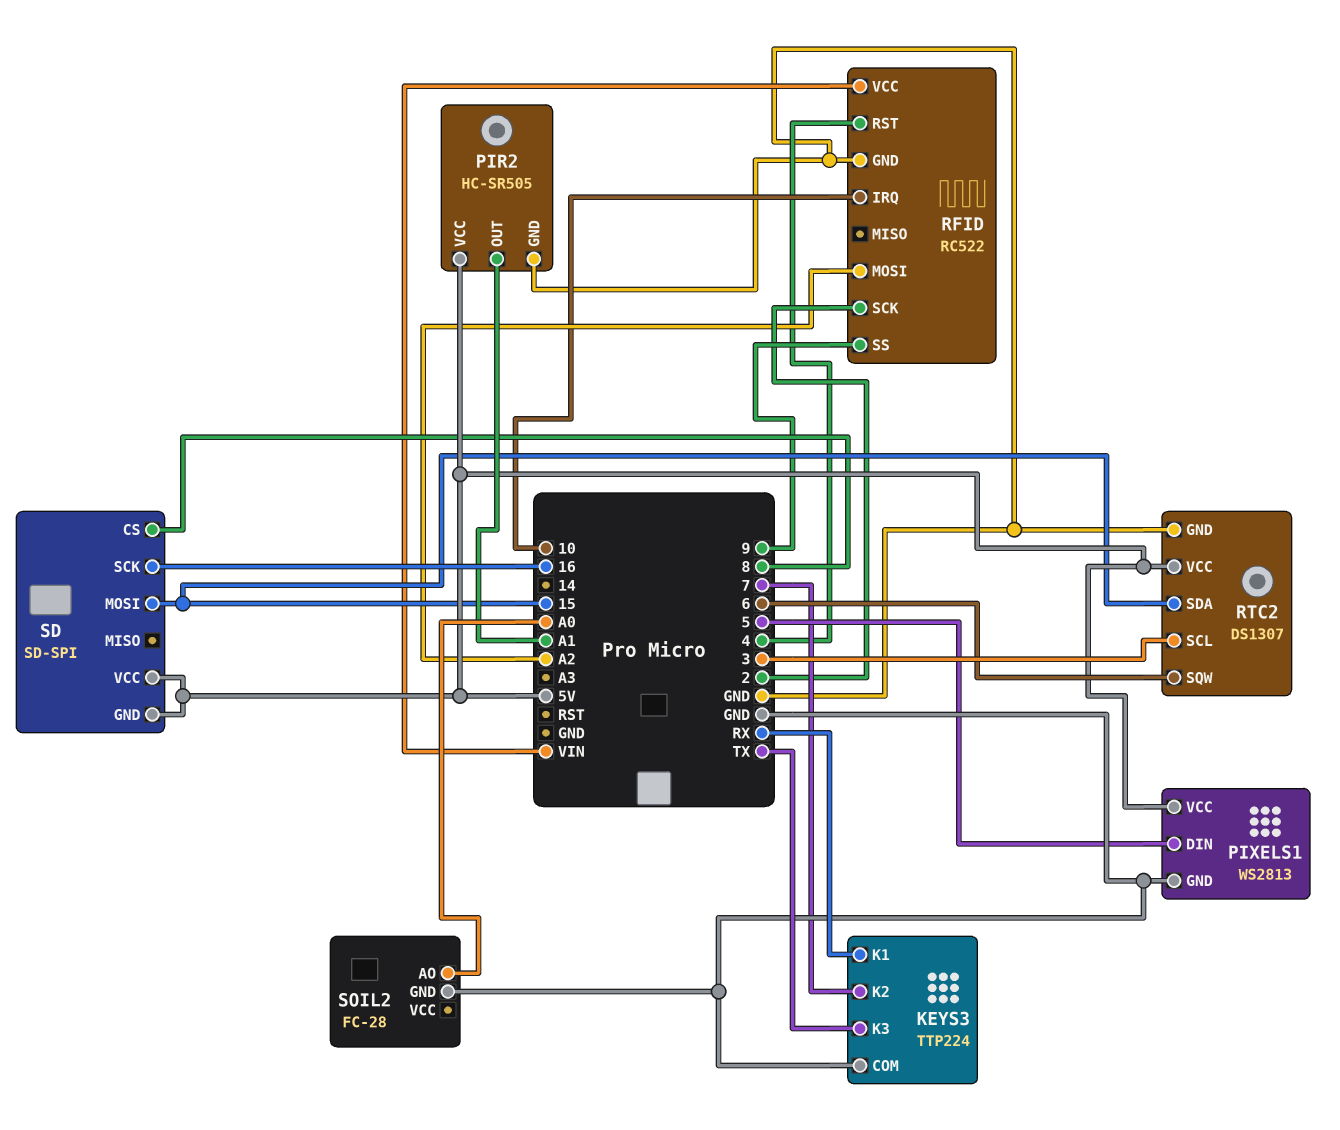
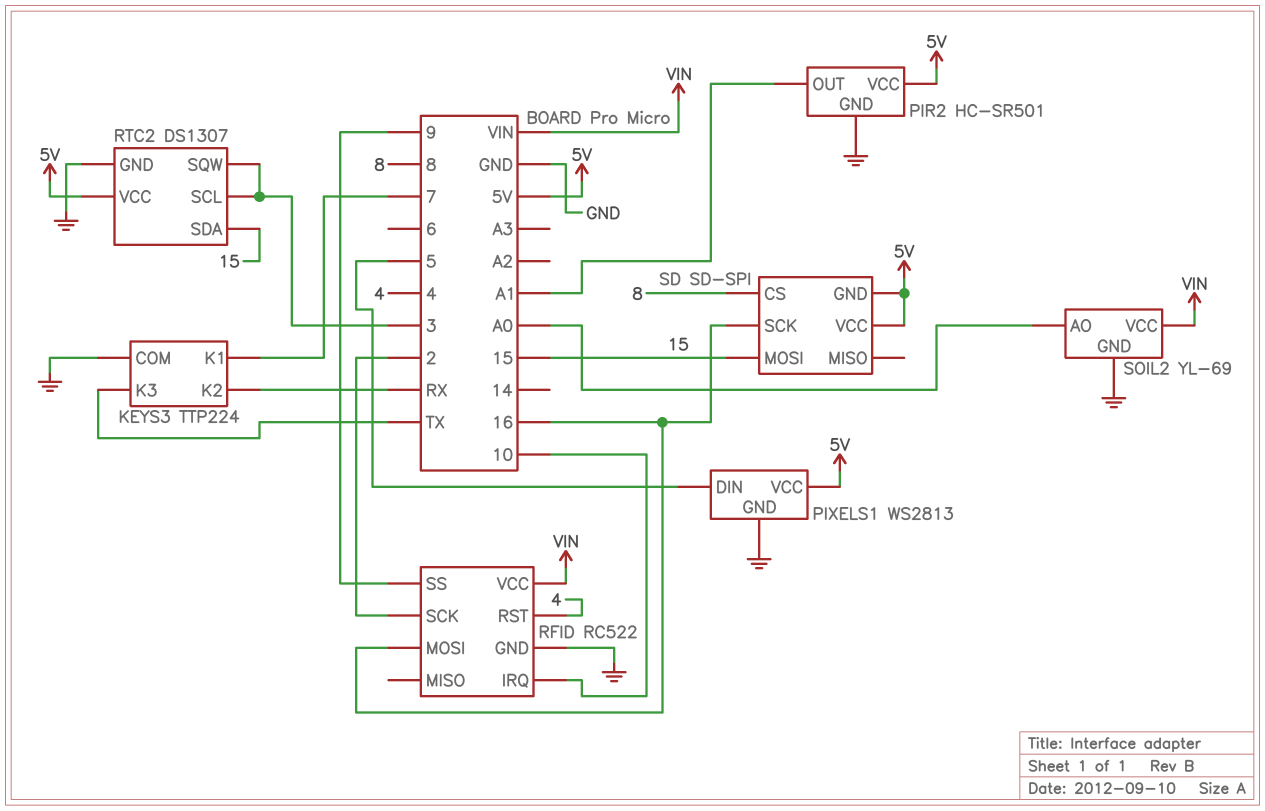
KEYS3 pin K1: RX -> 7
KEYS3 pin K2: 7 -> RX
PIR2: HC-SR505 -> HC-SR501
RFID pin MOSI: A2 -> 16
RTC2 pin SQW: 6 -> 3
SOIL2: FC-28 -> YL-69
SOIL2 pin VCC: none -> VIN

